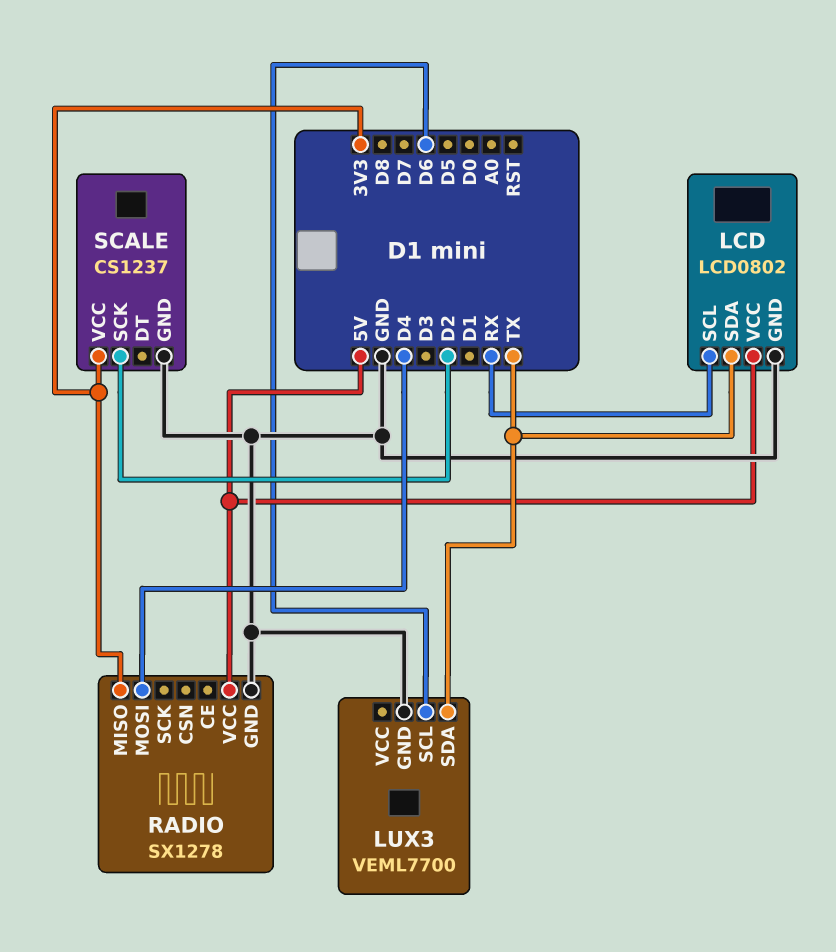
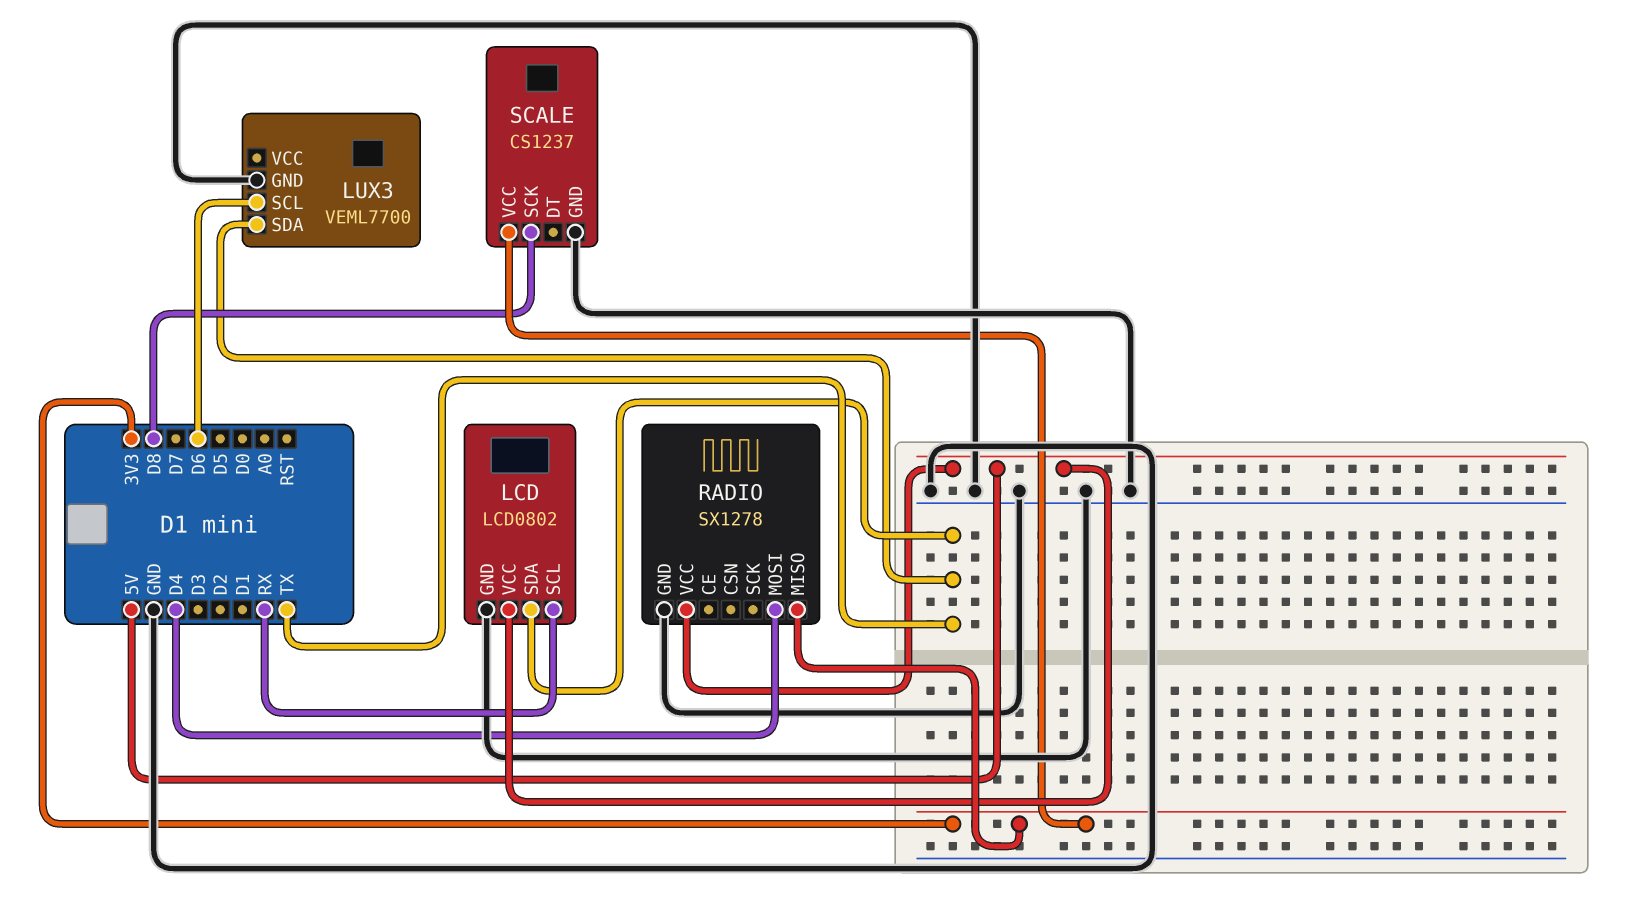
SCALE pin SCK: D2 -> D8

